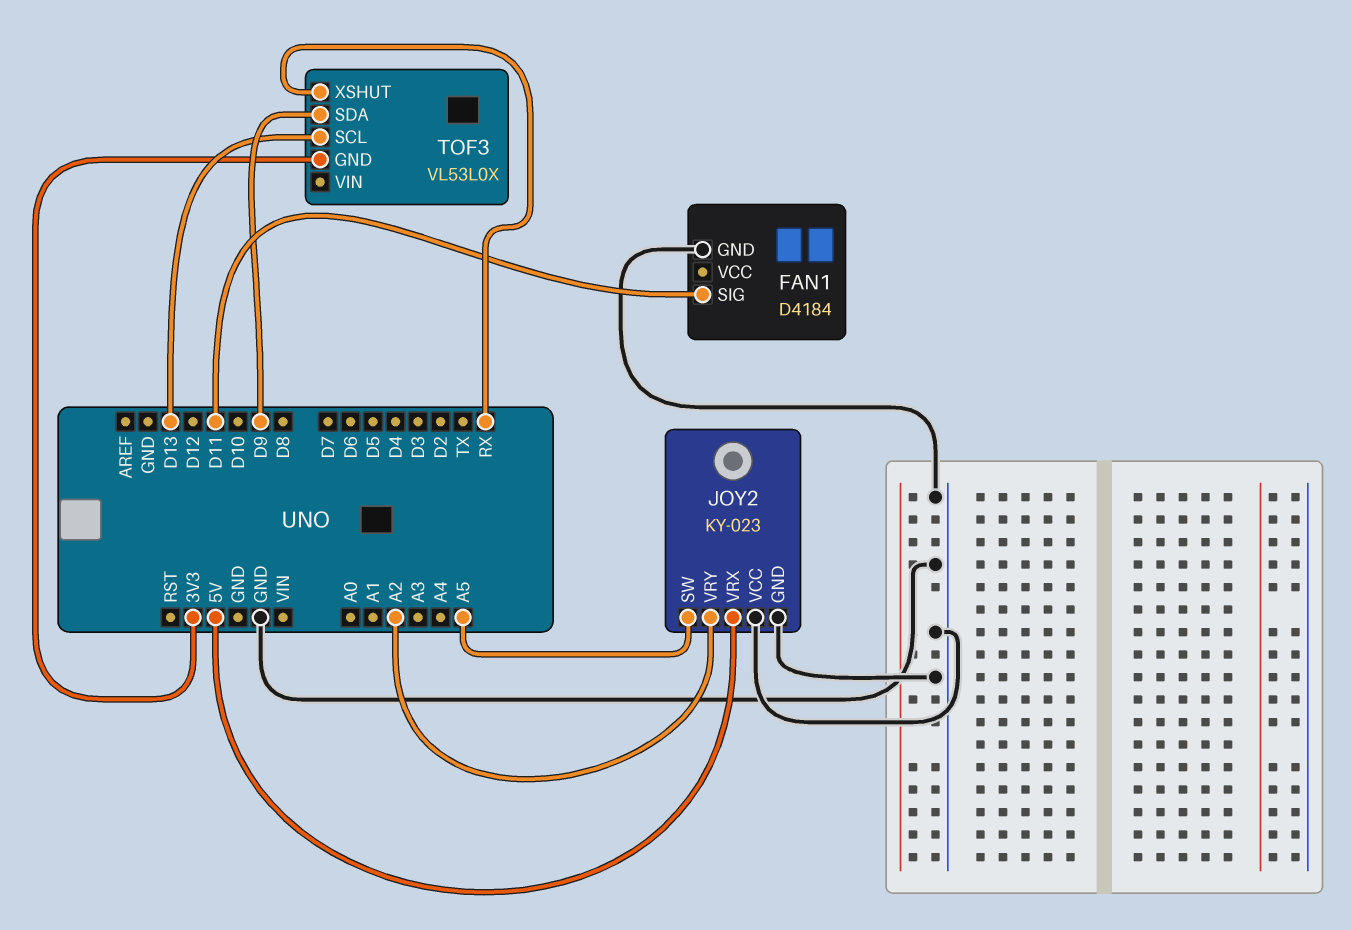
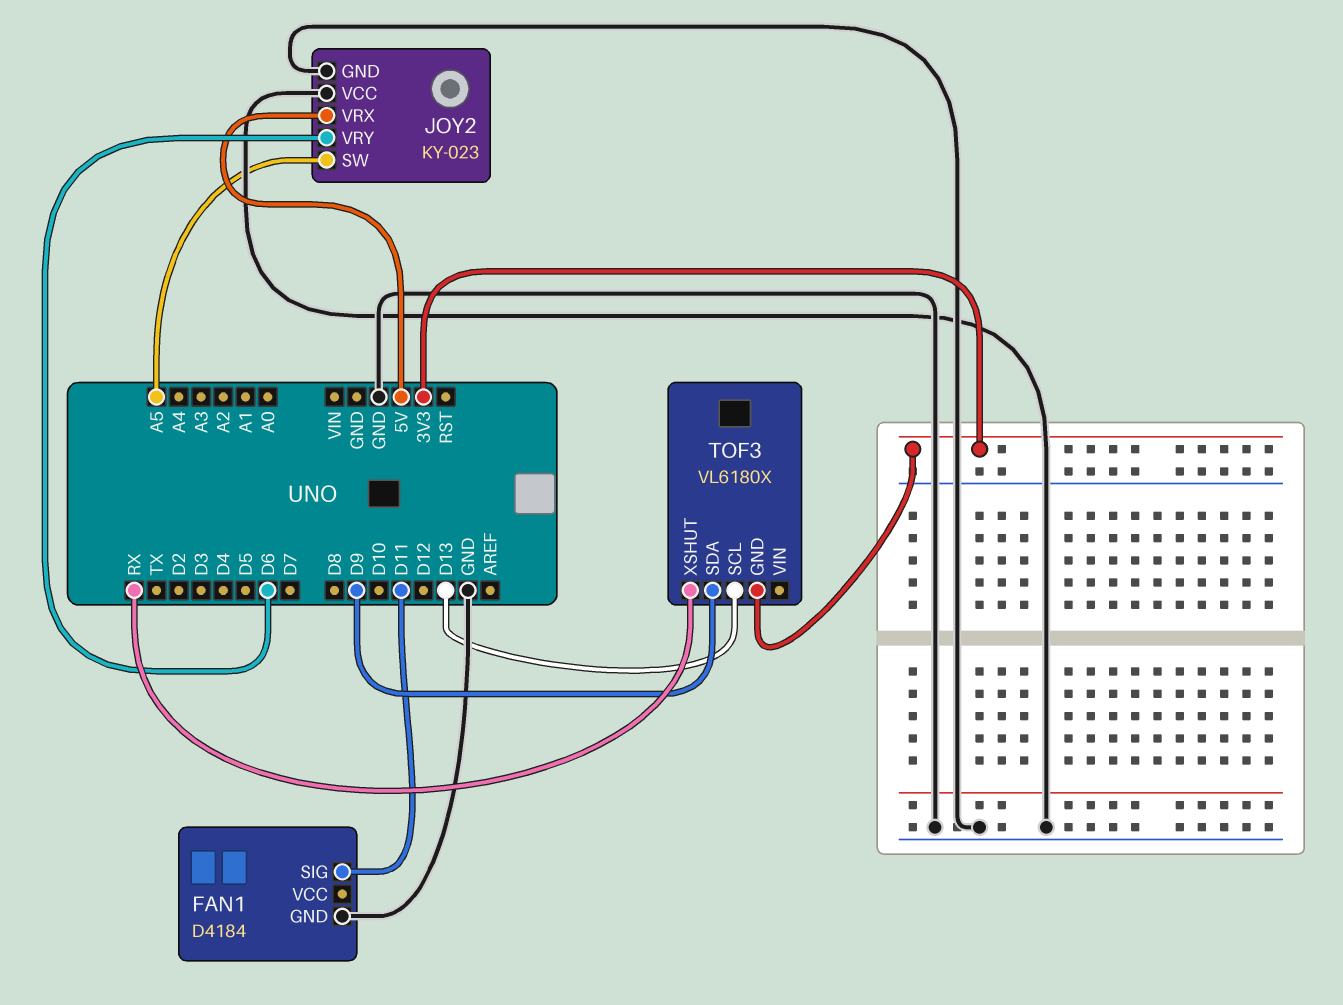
JOY2 pin VRY: A2 -> D6
TOF3: VL53L0X -> VL6180X

